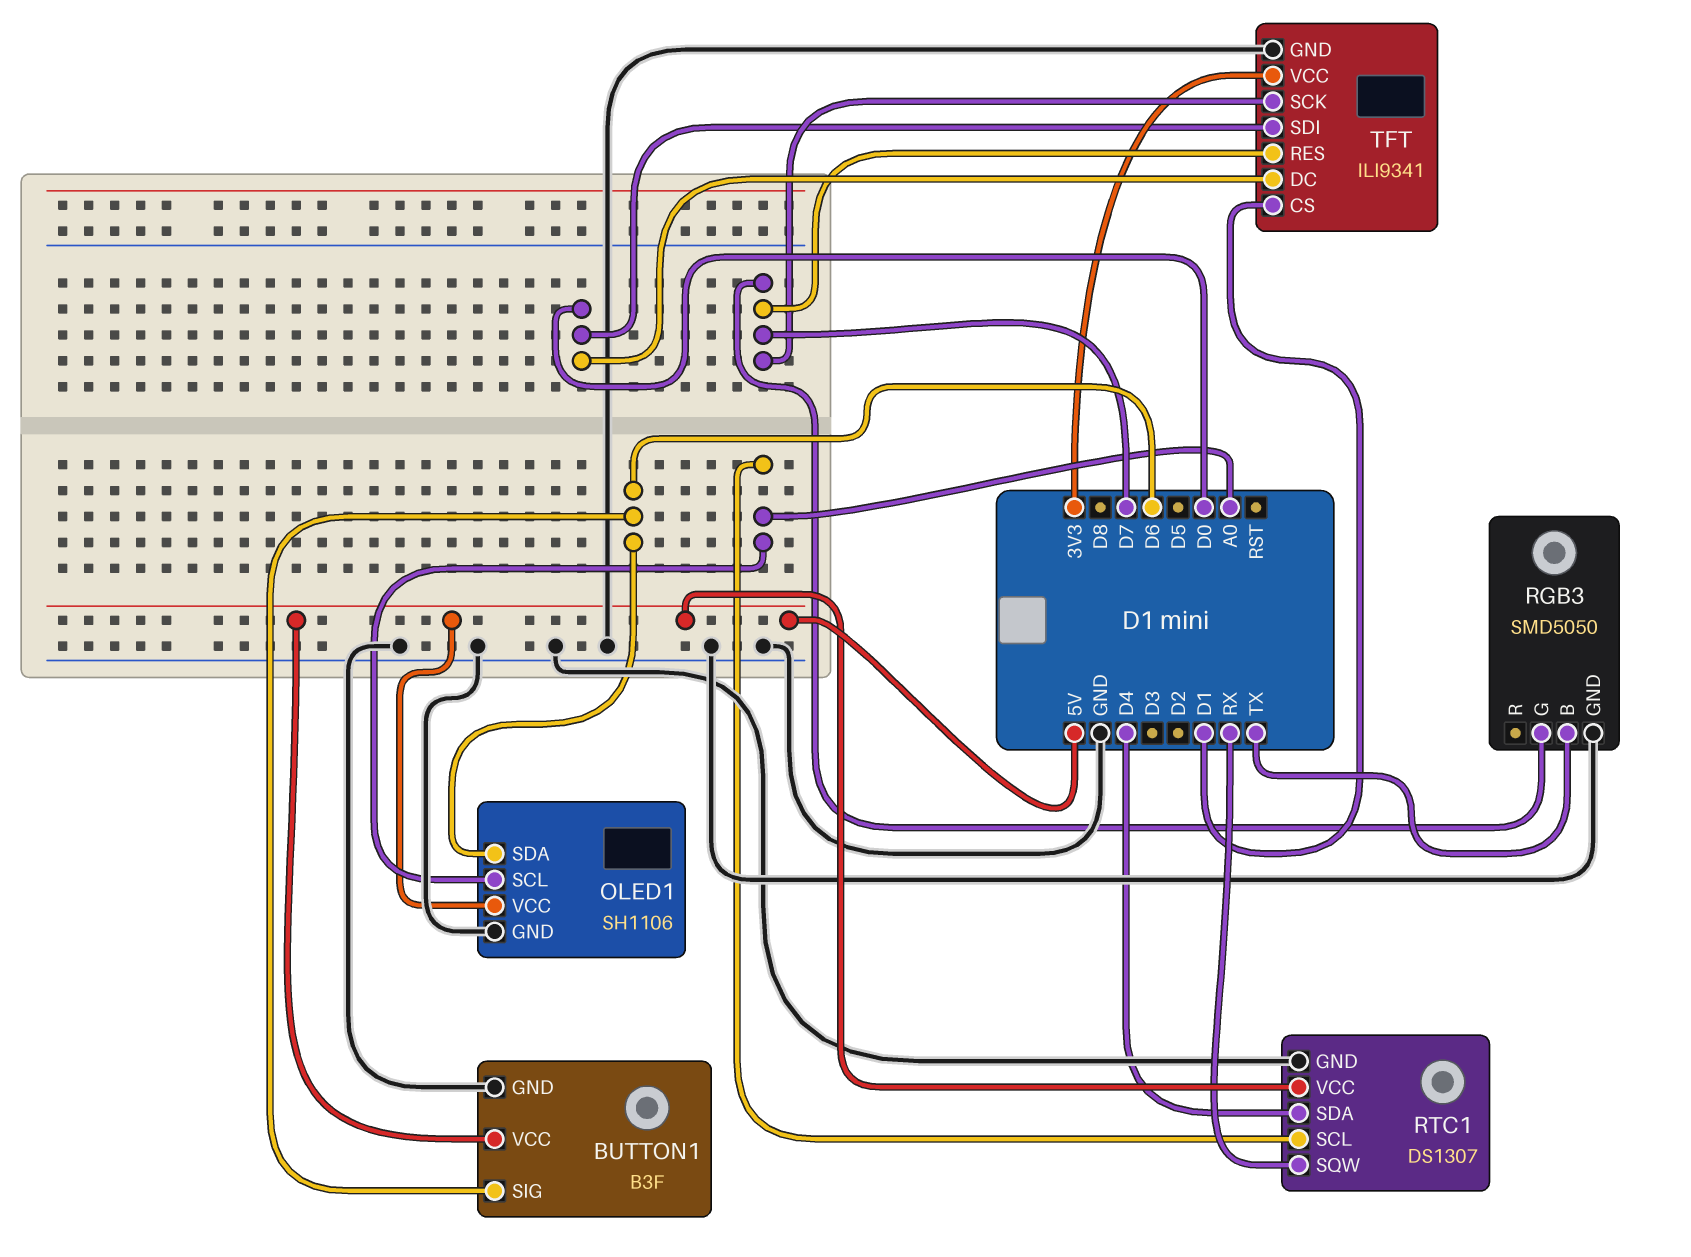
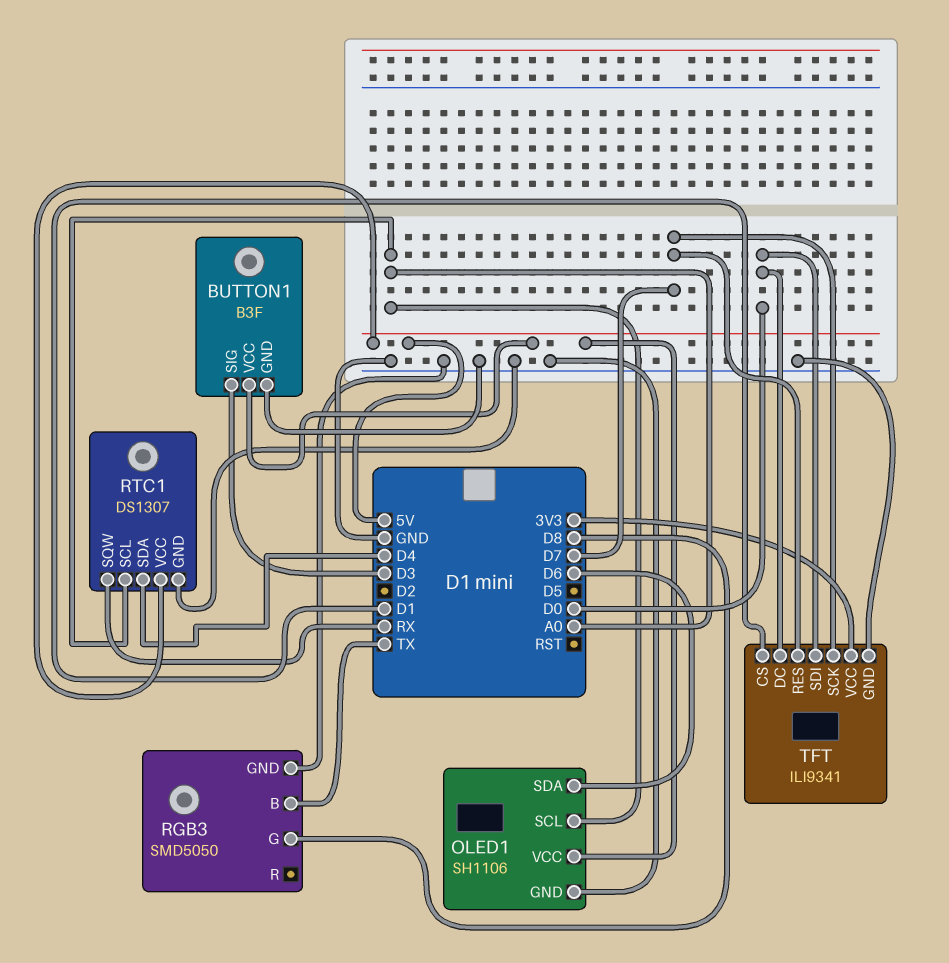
BUTTON1 pin SIG: D6 -> D3
RGB3 pin G: D7 -> D8

